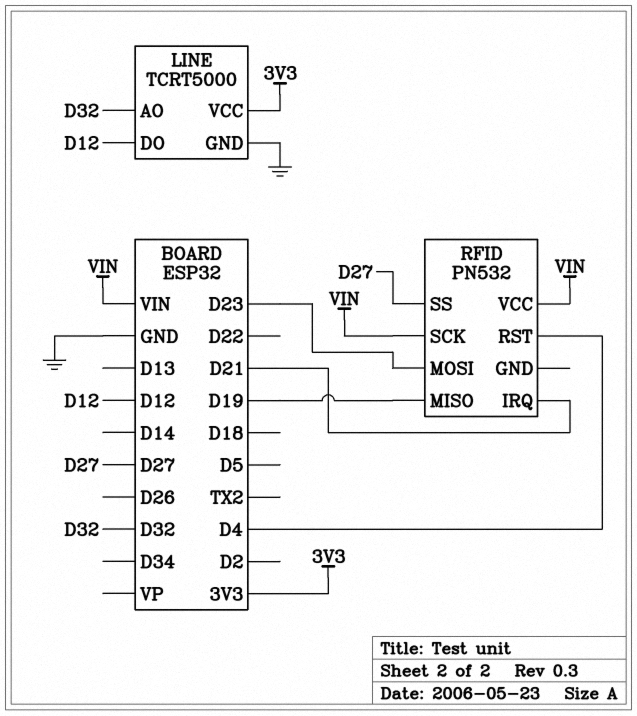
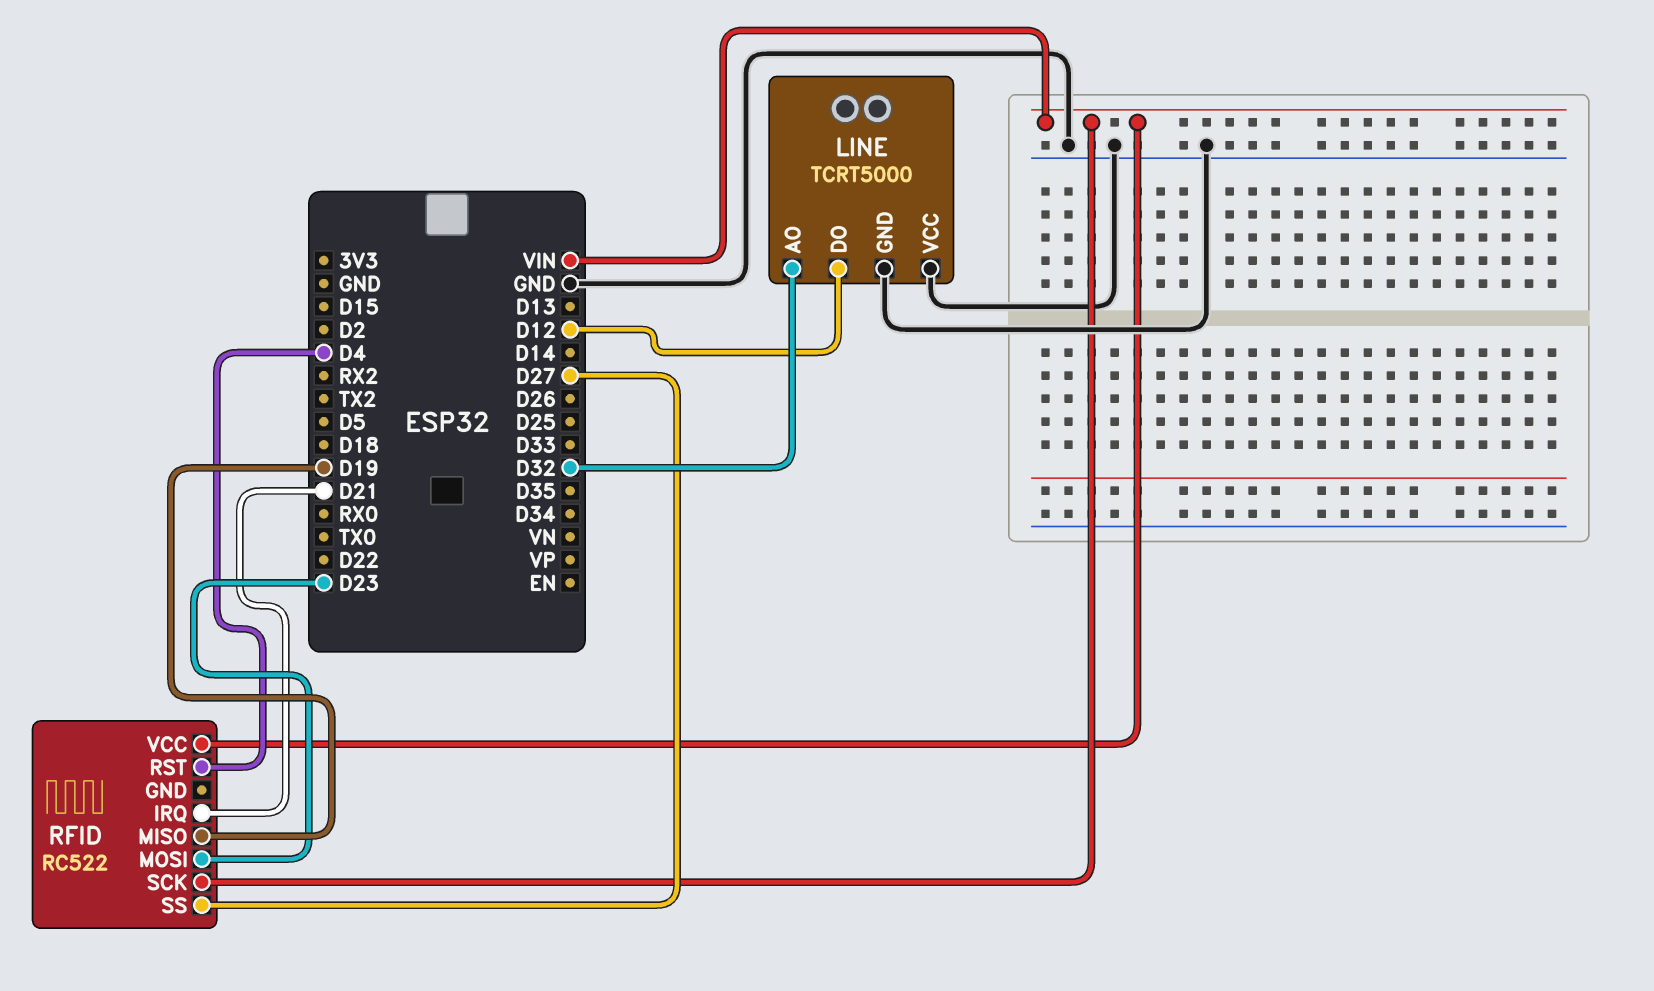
LINE pin VCC: 3V3 -> GND
RFID: PN532 -> RC522

